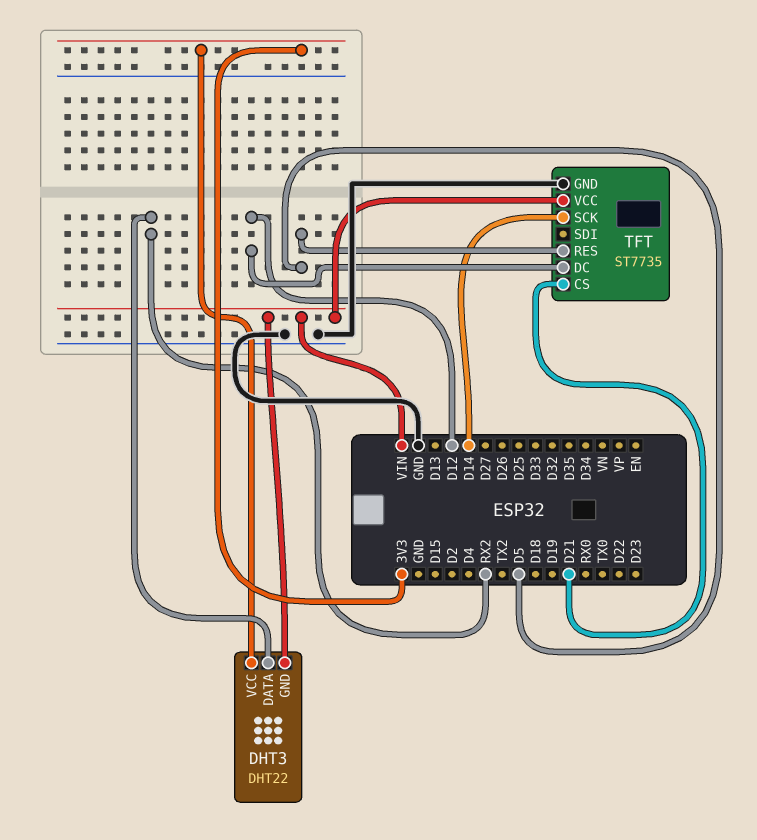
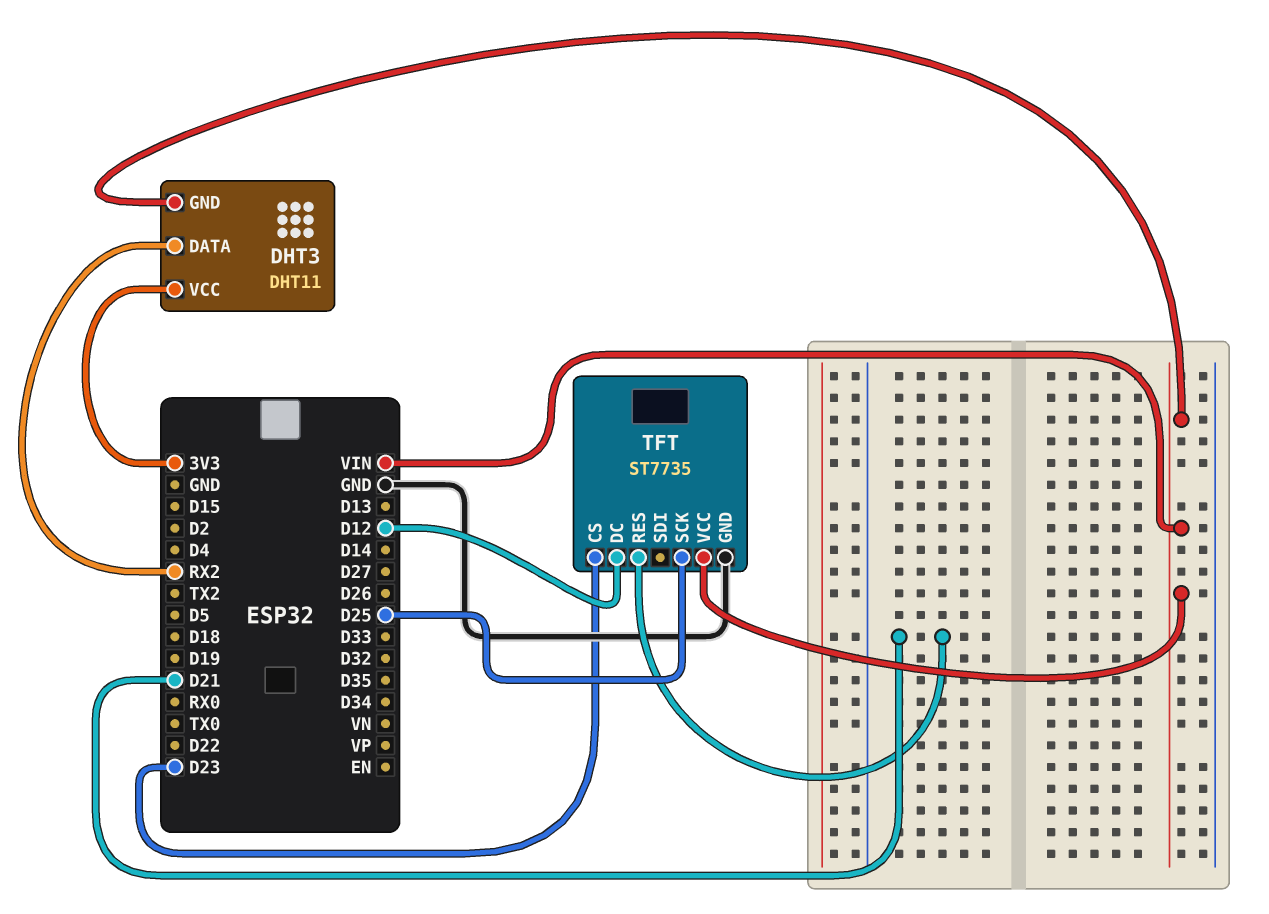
DHT3: DHT22 -> DHT11
TFT pin CS: D21 -> D23
TFT pin RES: D5 -> D21
TFT pin SCK: D14 -> D25

